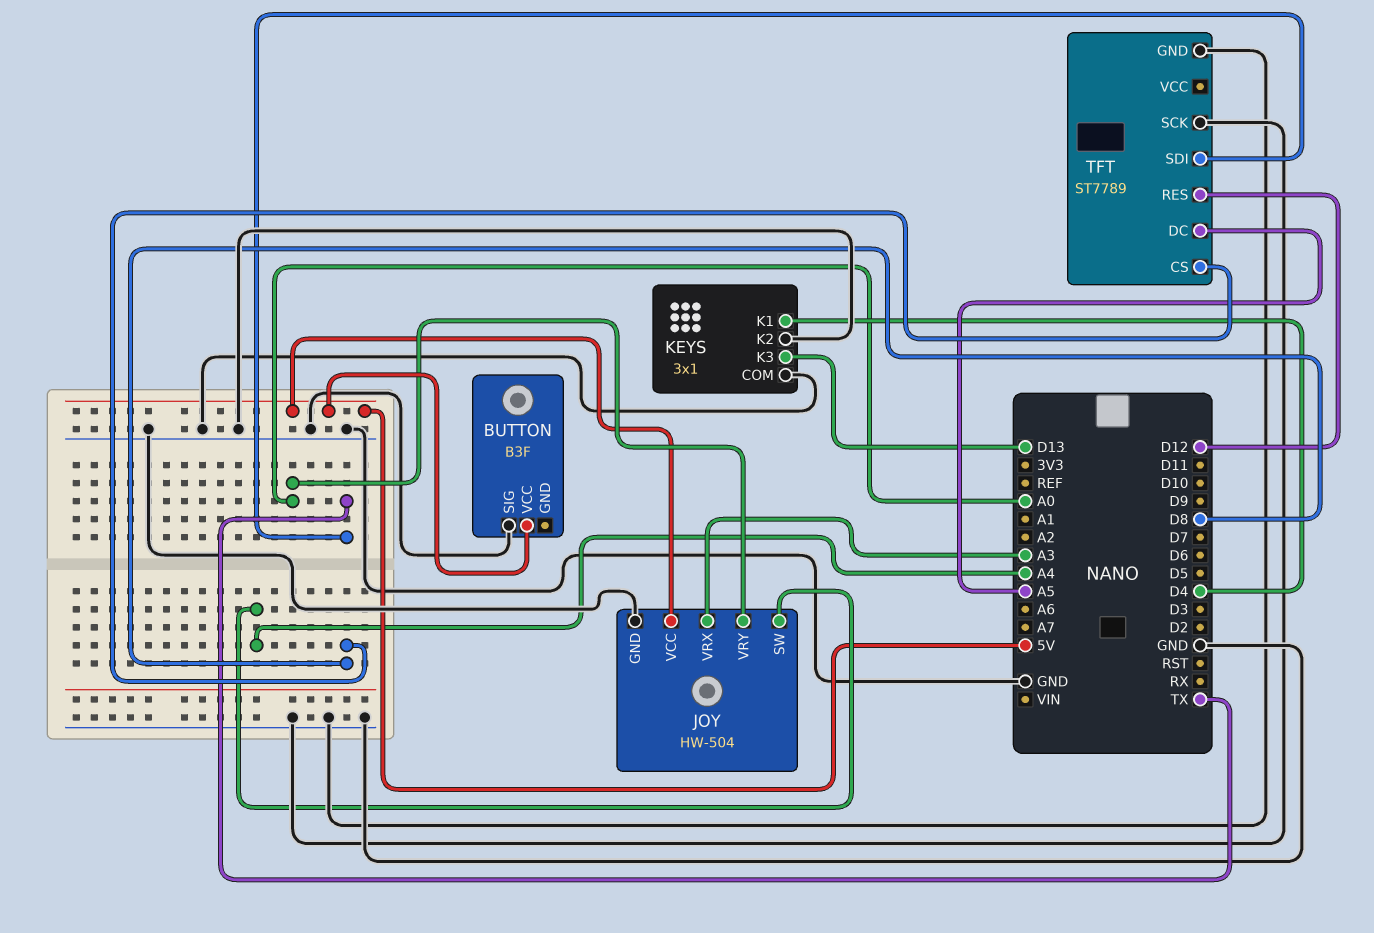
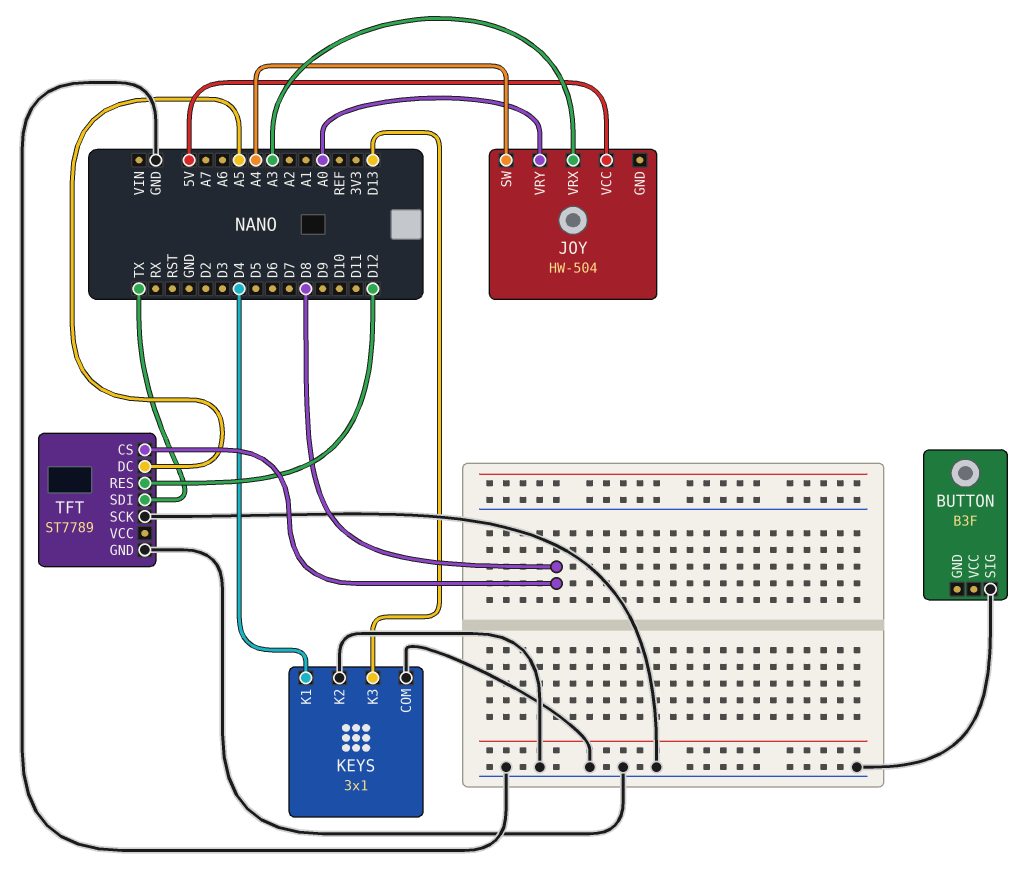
BUTTON pin VCC: 5V -> none
JOY pin GND: GND -> none

